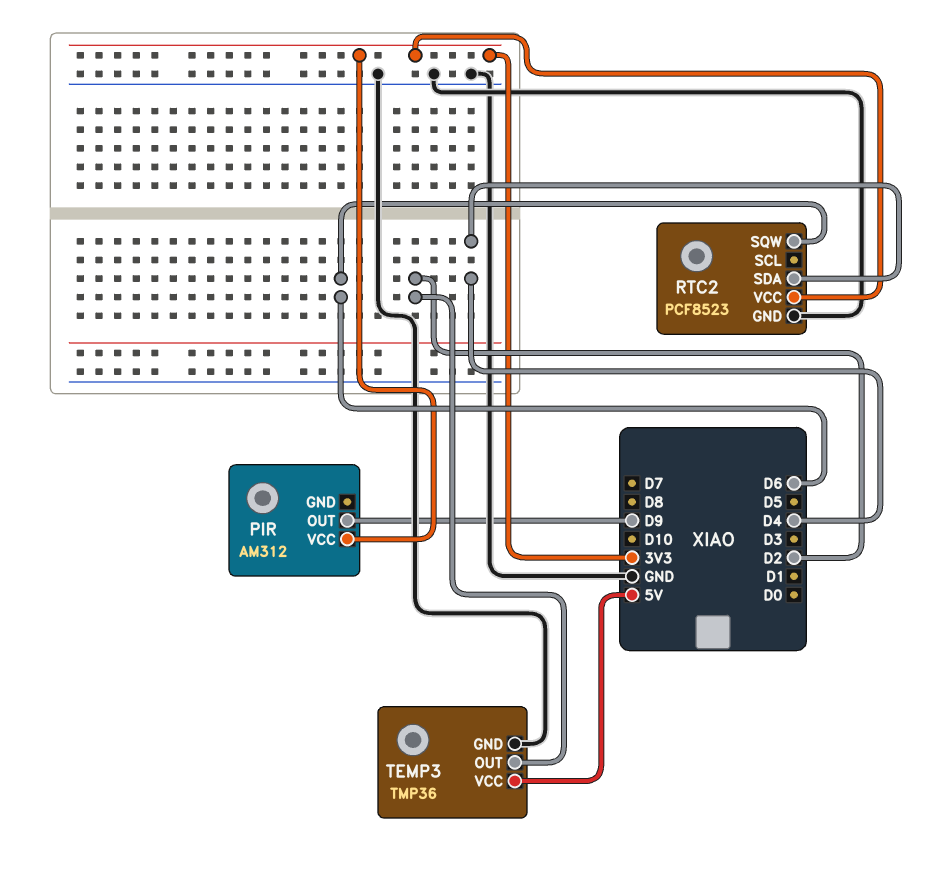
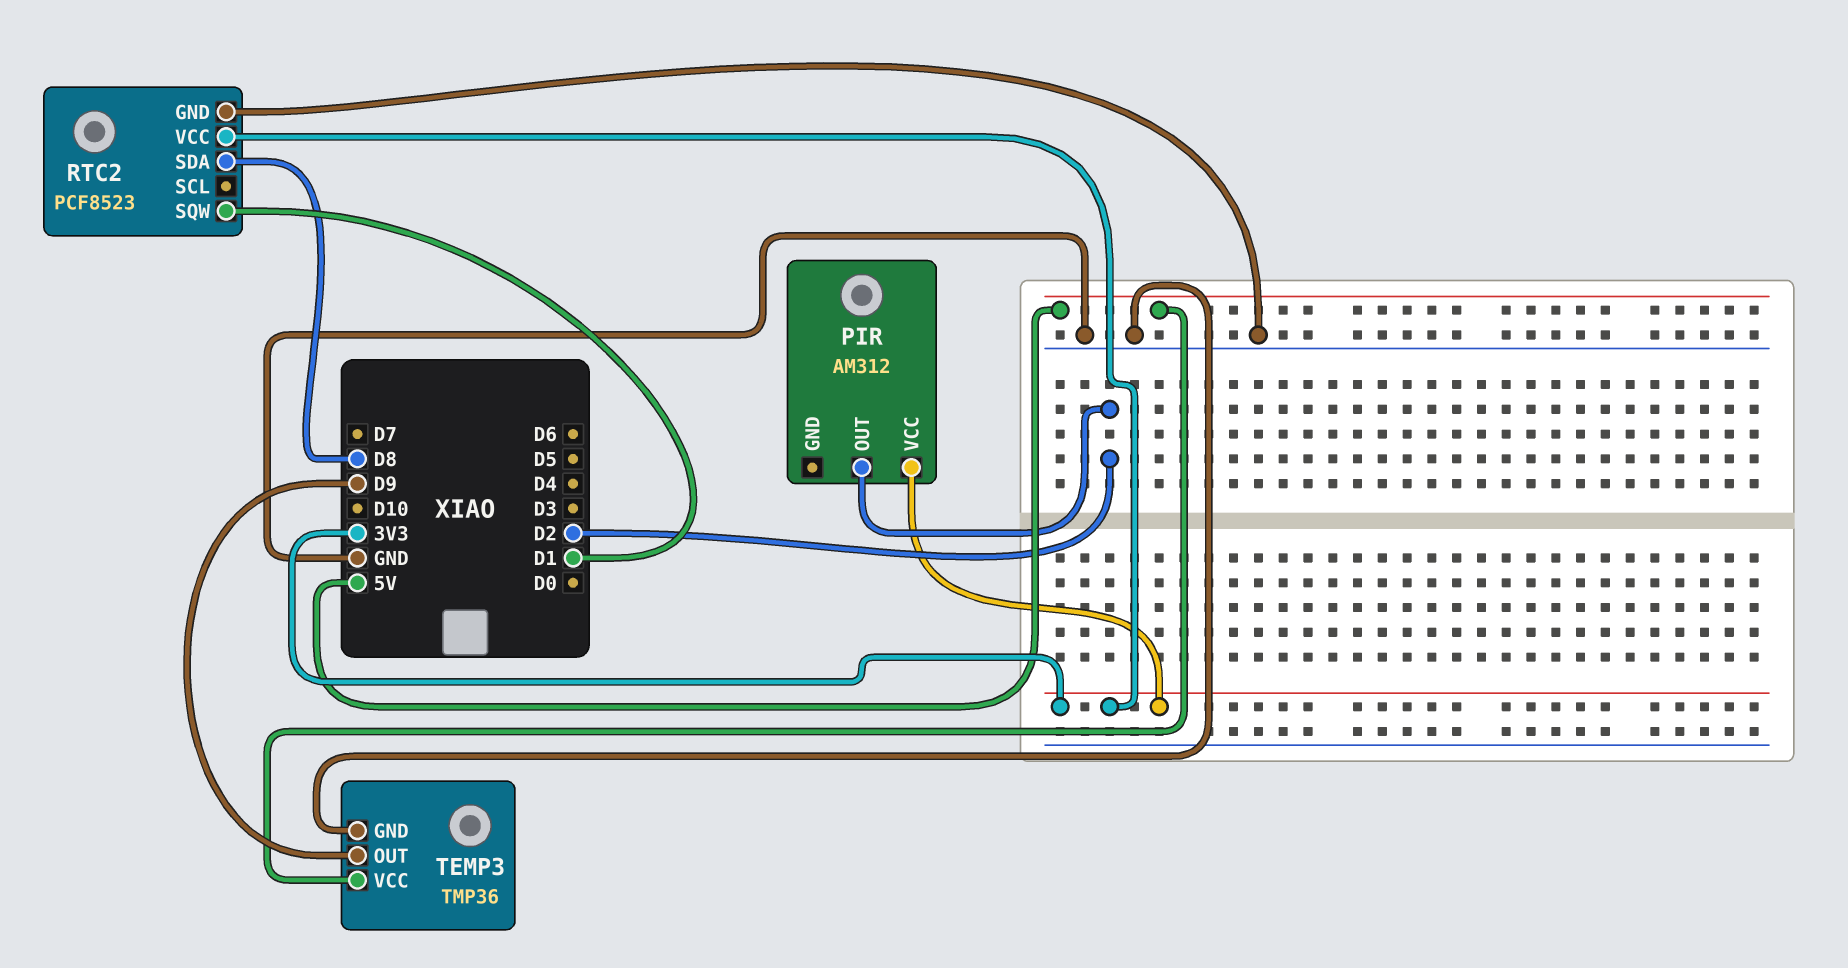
PIR pin OUT: D9 -> D2
RTC2 pin SDA: D4 -> D8
RTC2 pin SQW: D6 -> D1
TEMP3 pin OUT: D2 -> D9

